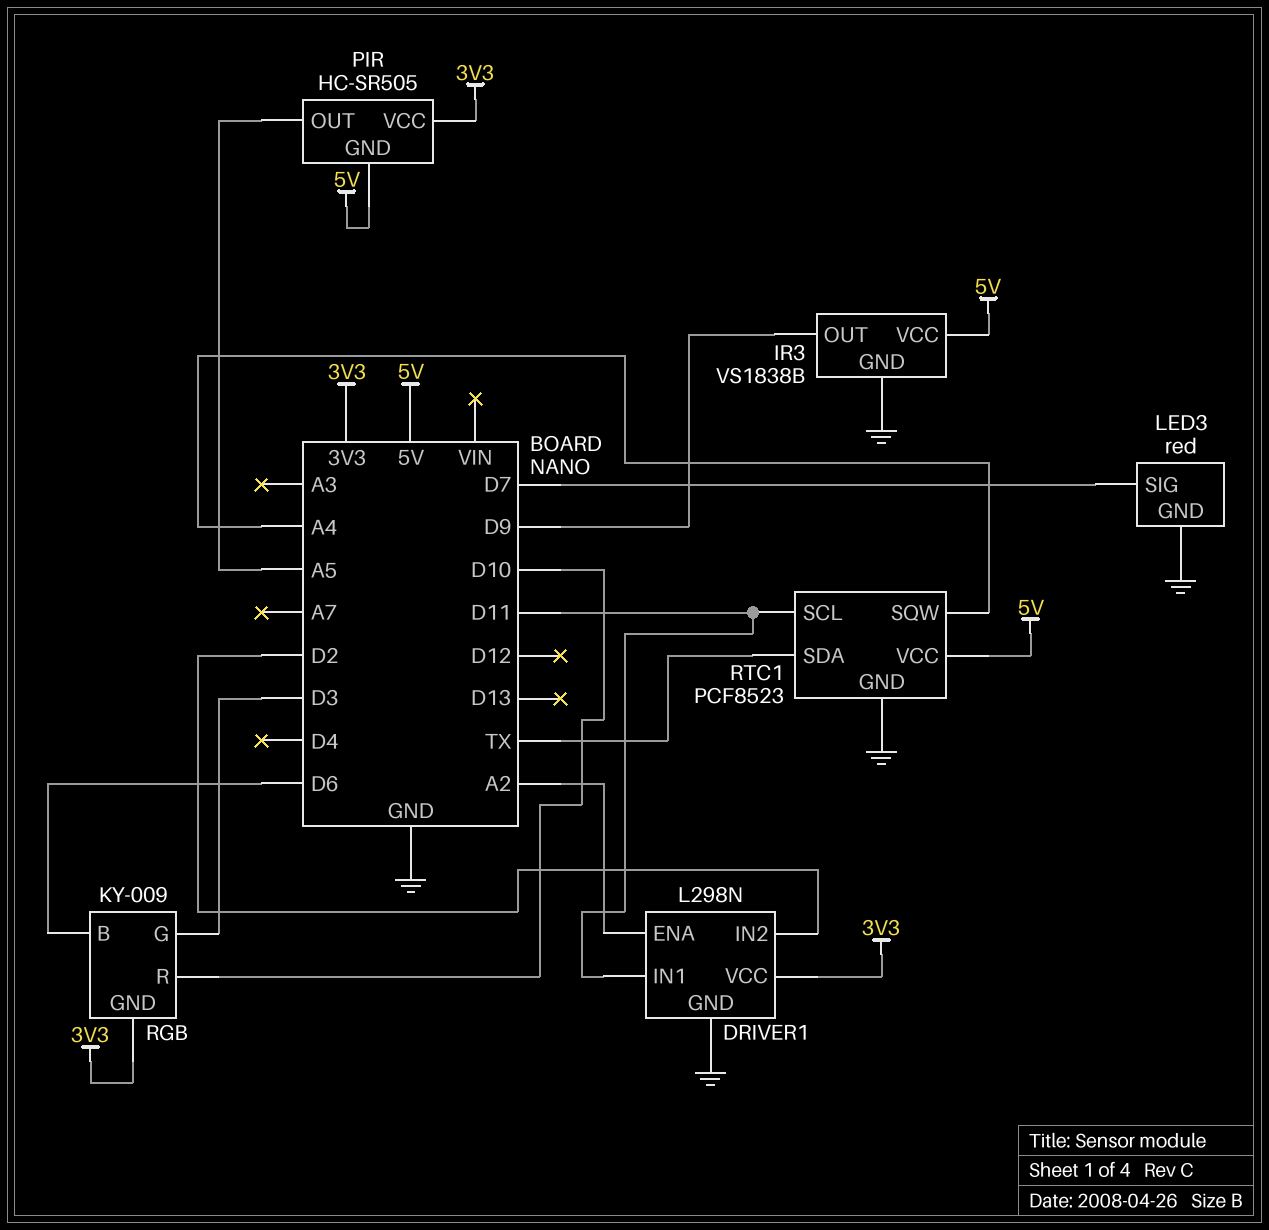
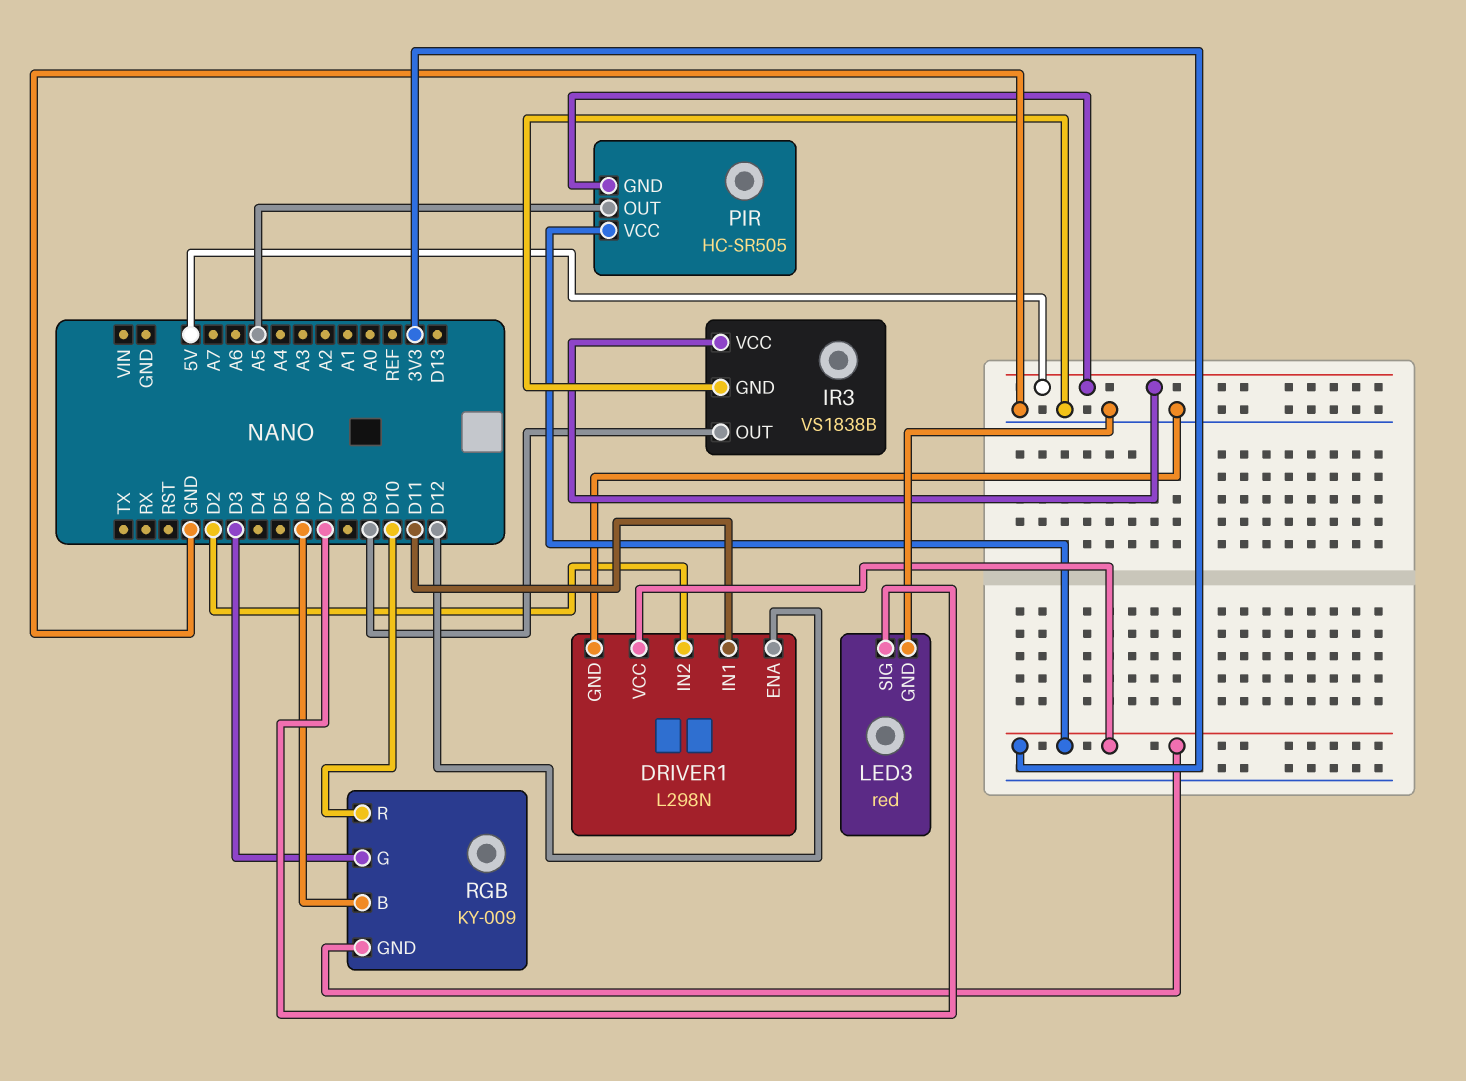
DRIVER1 pin ENA: A2 -> D12
RTC1: PCF8523 -> none
RTC1 pin GND: GND -> none
RTC1 pin SCL: D11 -> none
RTC1 pin SDA: TX -> none
RTC1 pin SQW: A4 -> none
RTC1 pin VCC: 5V -> none

